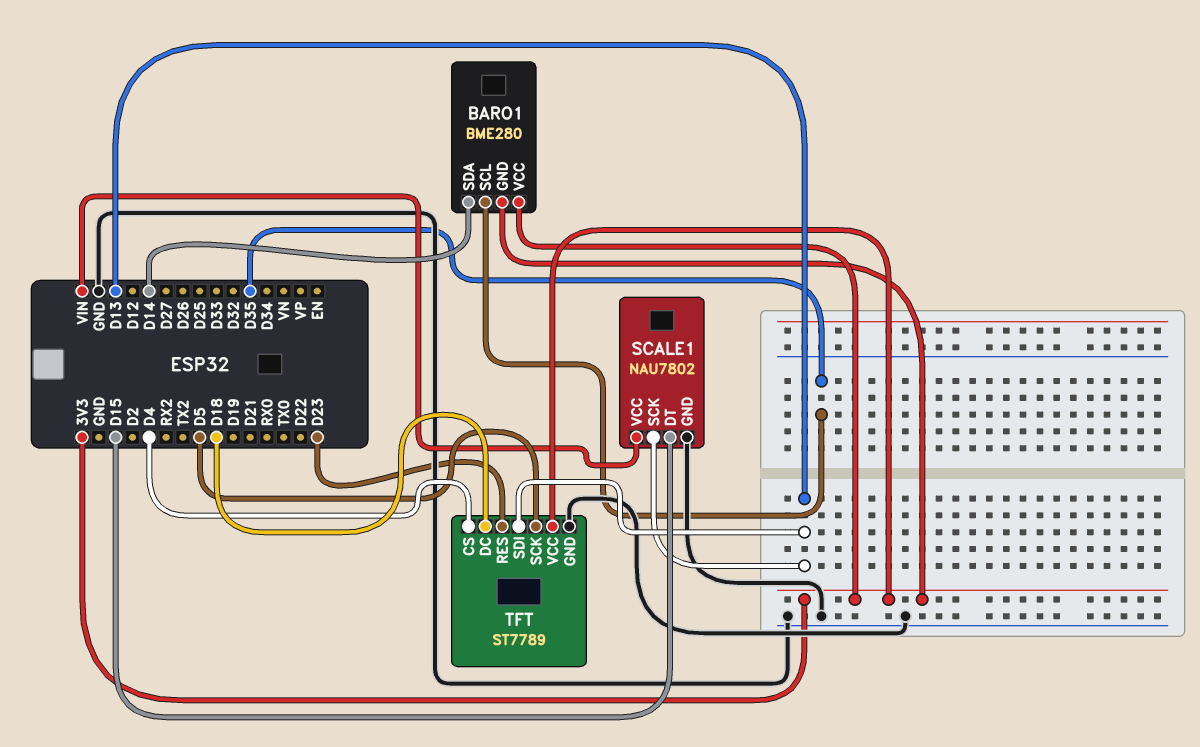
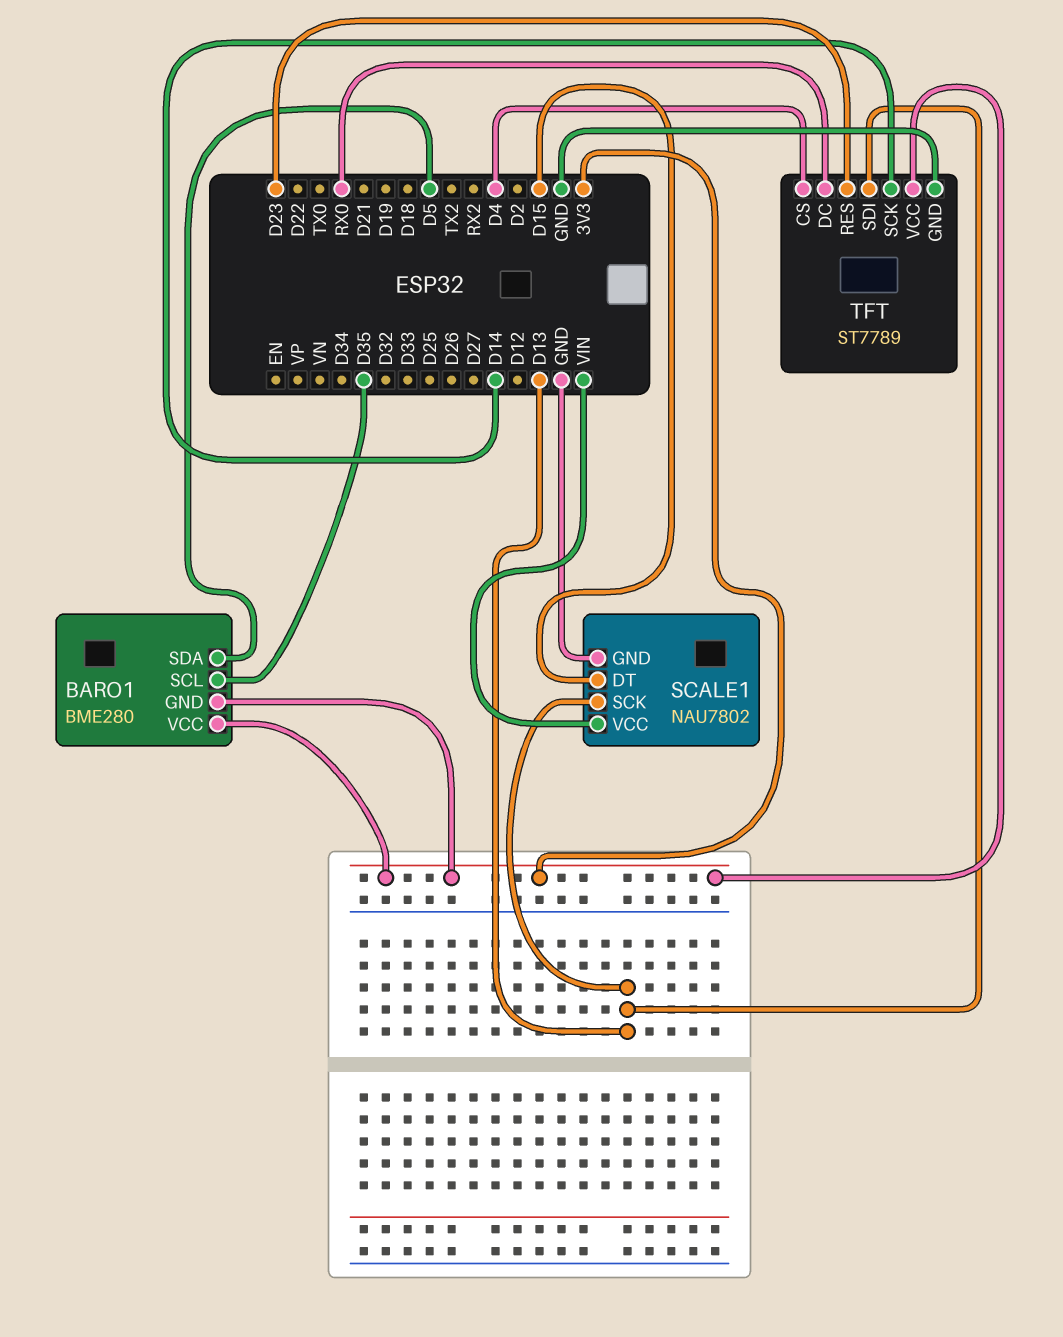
BARO1 pin SDA: D14 -> D5
TFT pin DC: D18 -> RX0
TFT pin SCK: D5 -> D14

